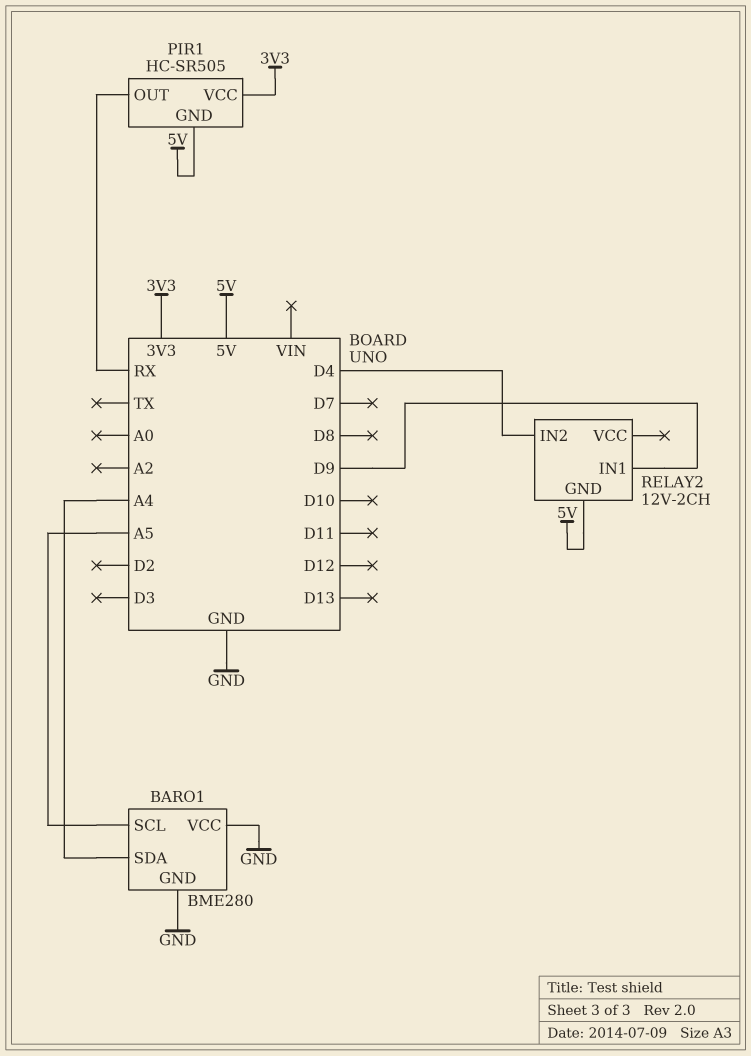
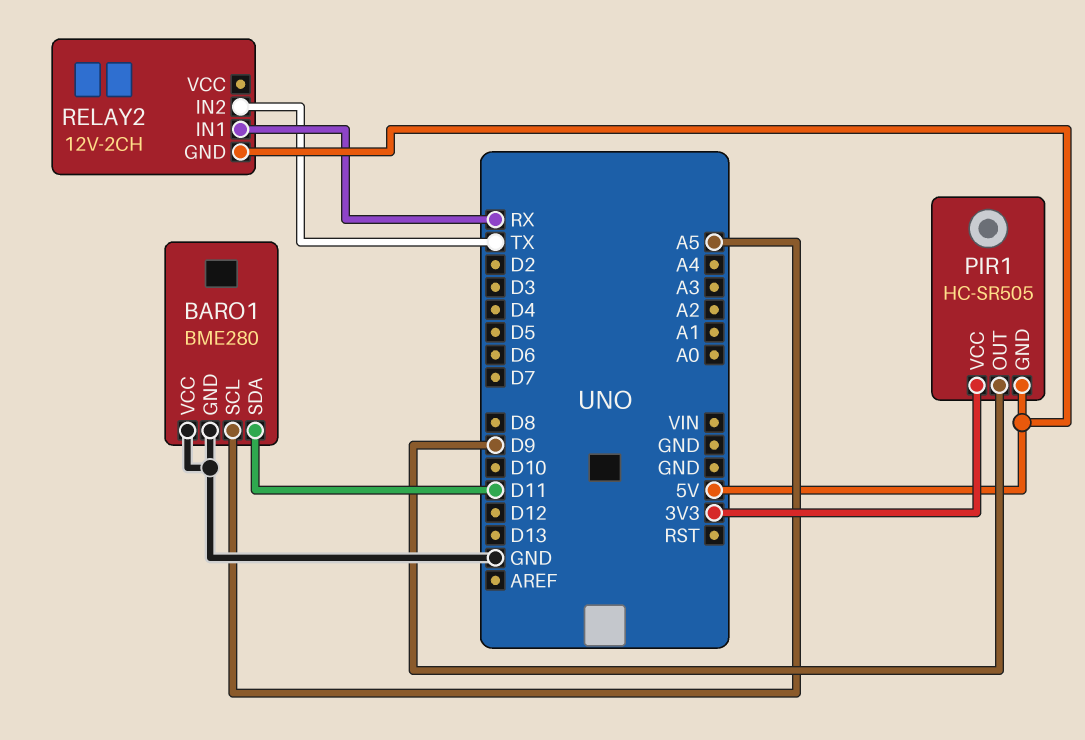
BARO1 pin SDA: A4 -> D11
PIR1 pin OUT: RX -> D9
RELAY2 pin IN1: D9 -> RX
RELAY2 pin IN2: D4 -> TX

